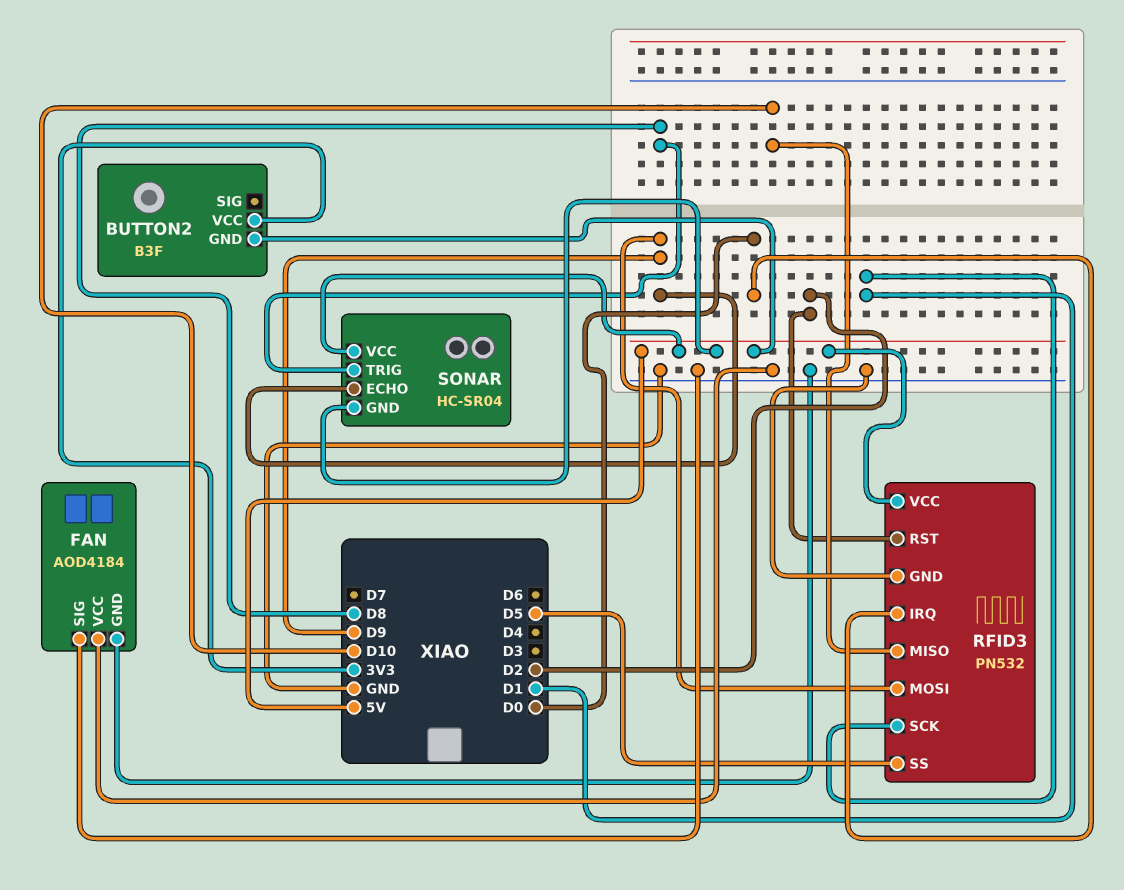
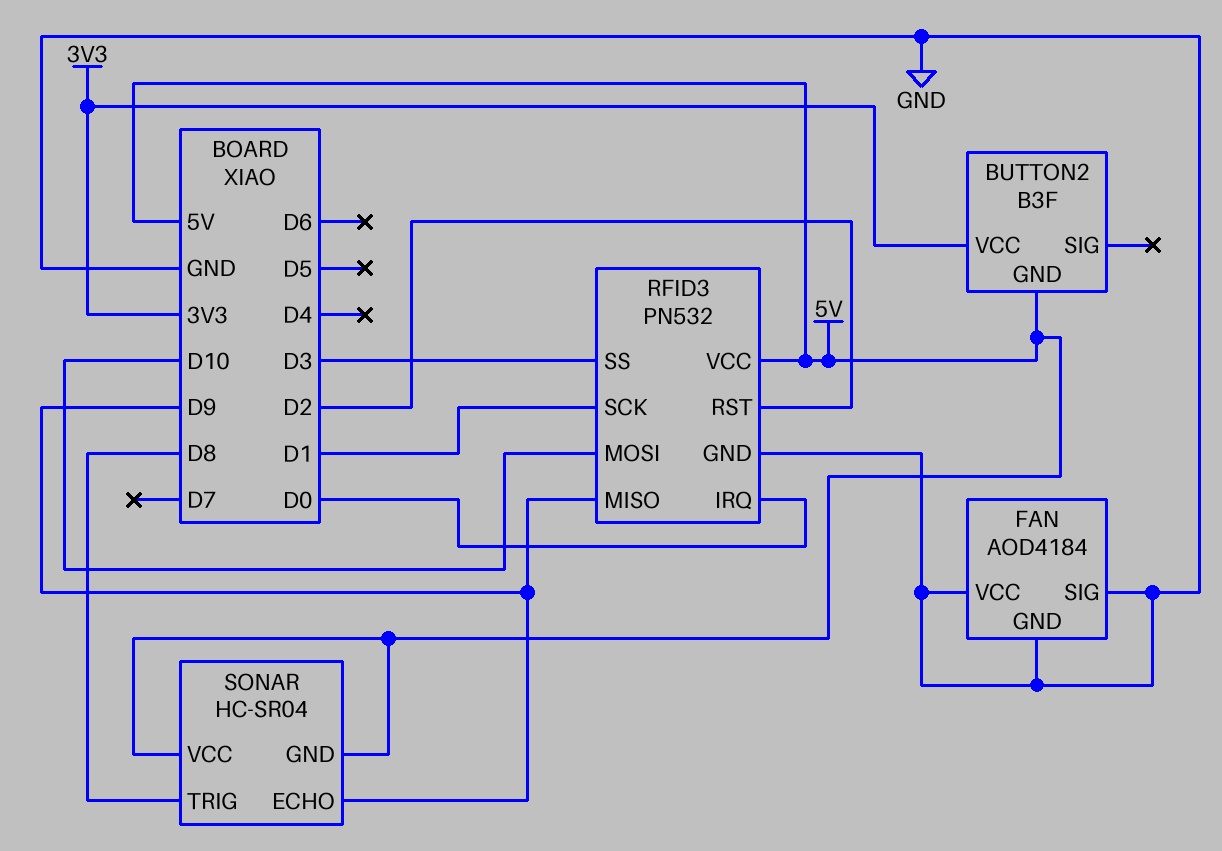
RFID3 pin MISO: D10 -> D9
RFID3 pin MOSI: D9 -> D10
RFID3 pin SS: D5 -> D3

